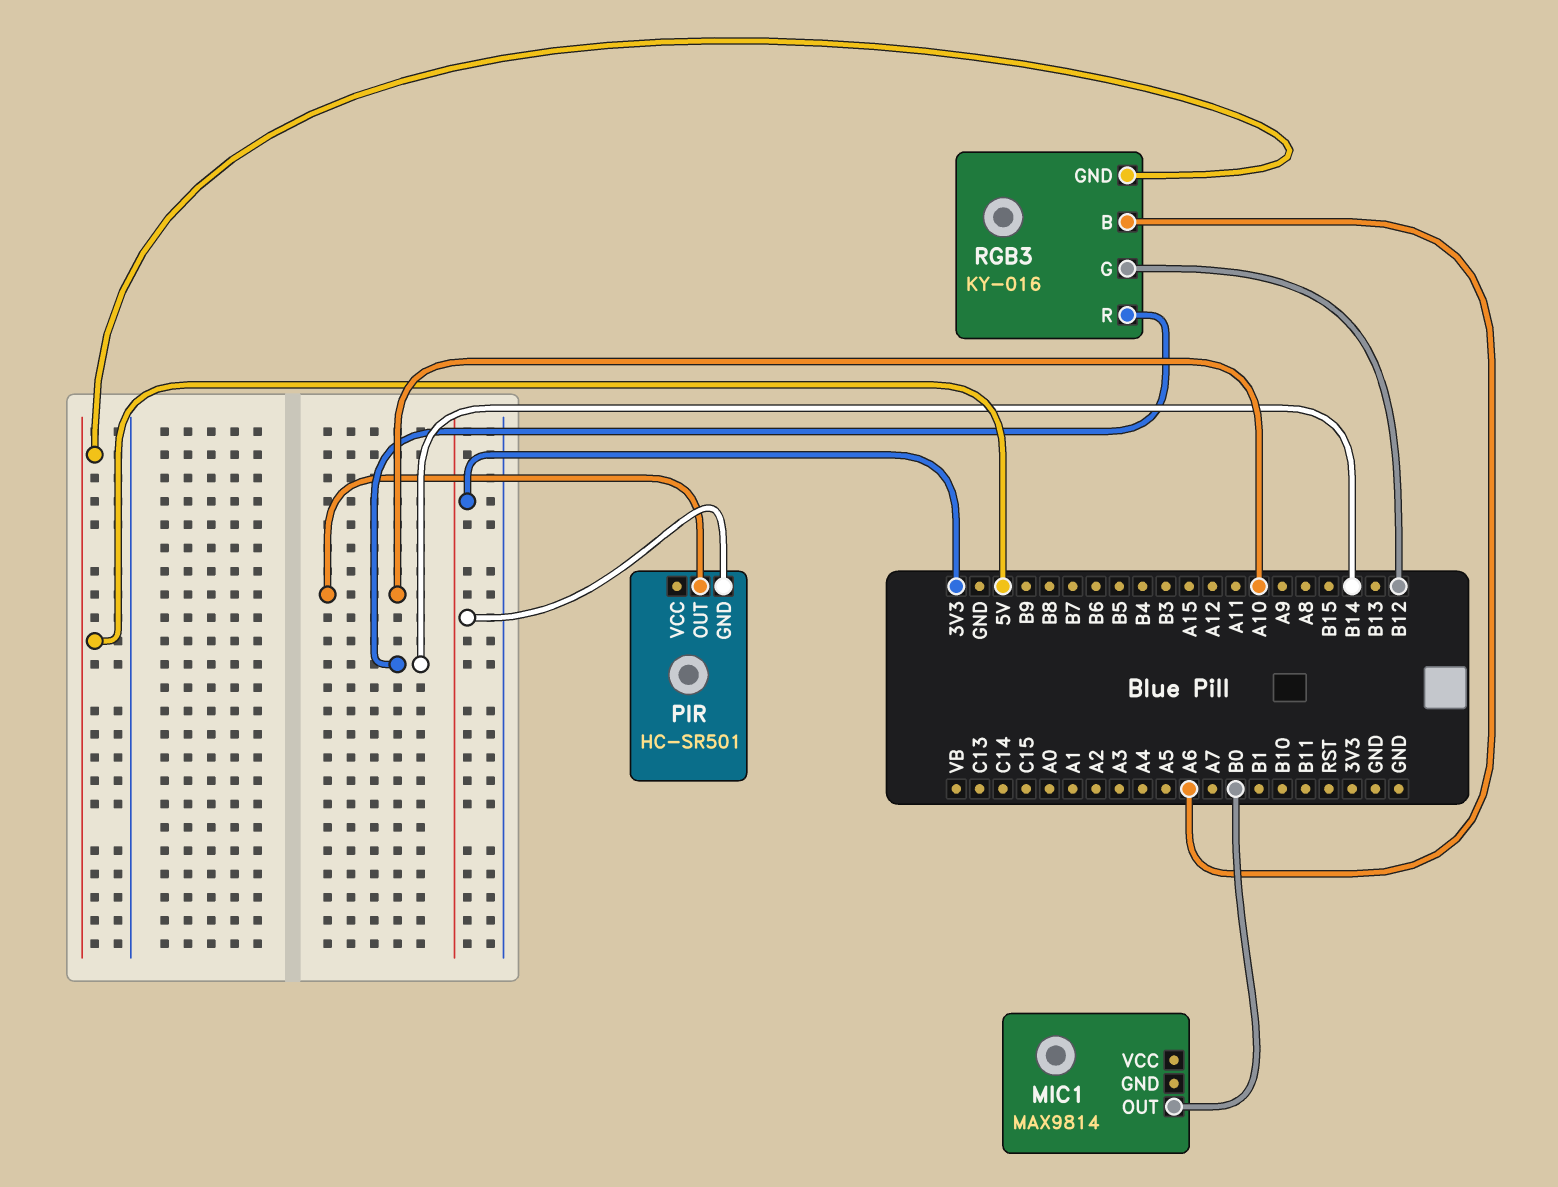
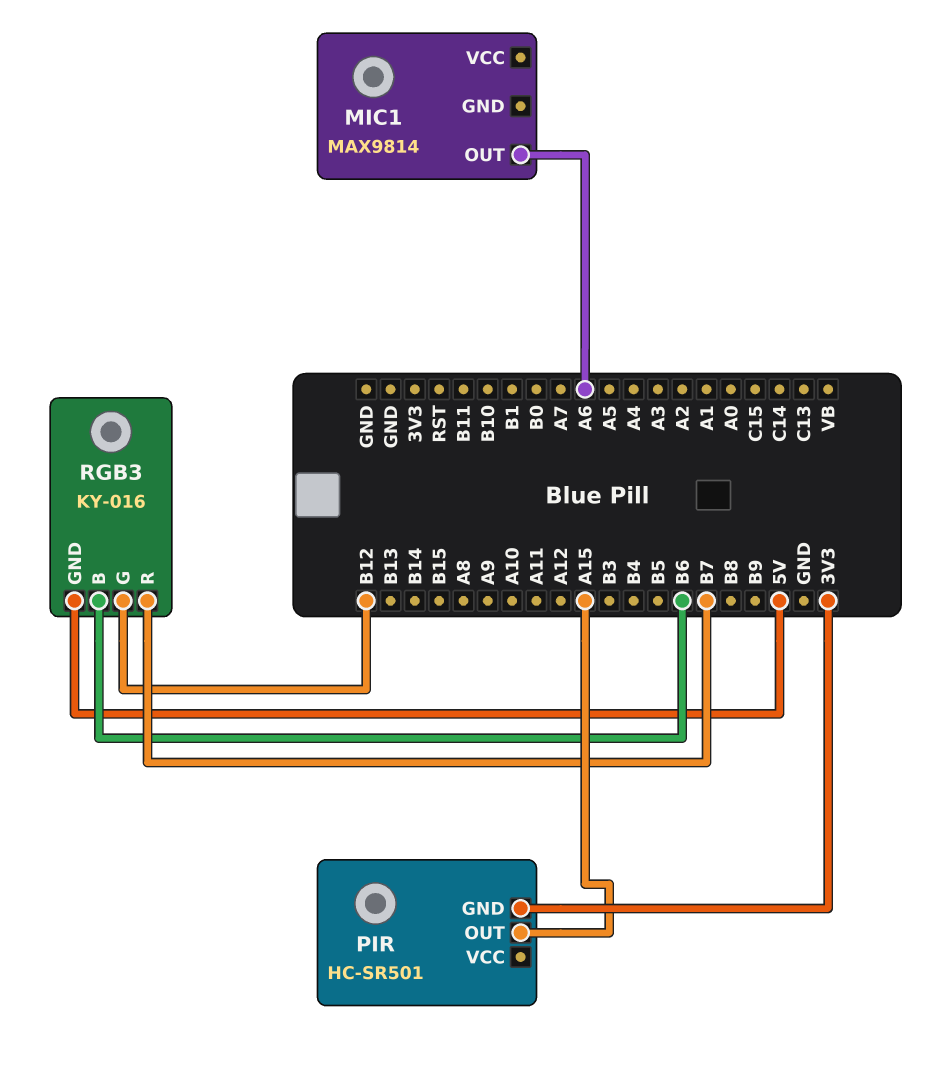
MIC1 pin OUT: B0 -> A6
PIR pin OUT: A10 -> A15
RGB3 pin B: A6 -> B6
RGB3 pin R: B14 -> B7

